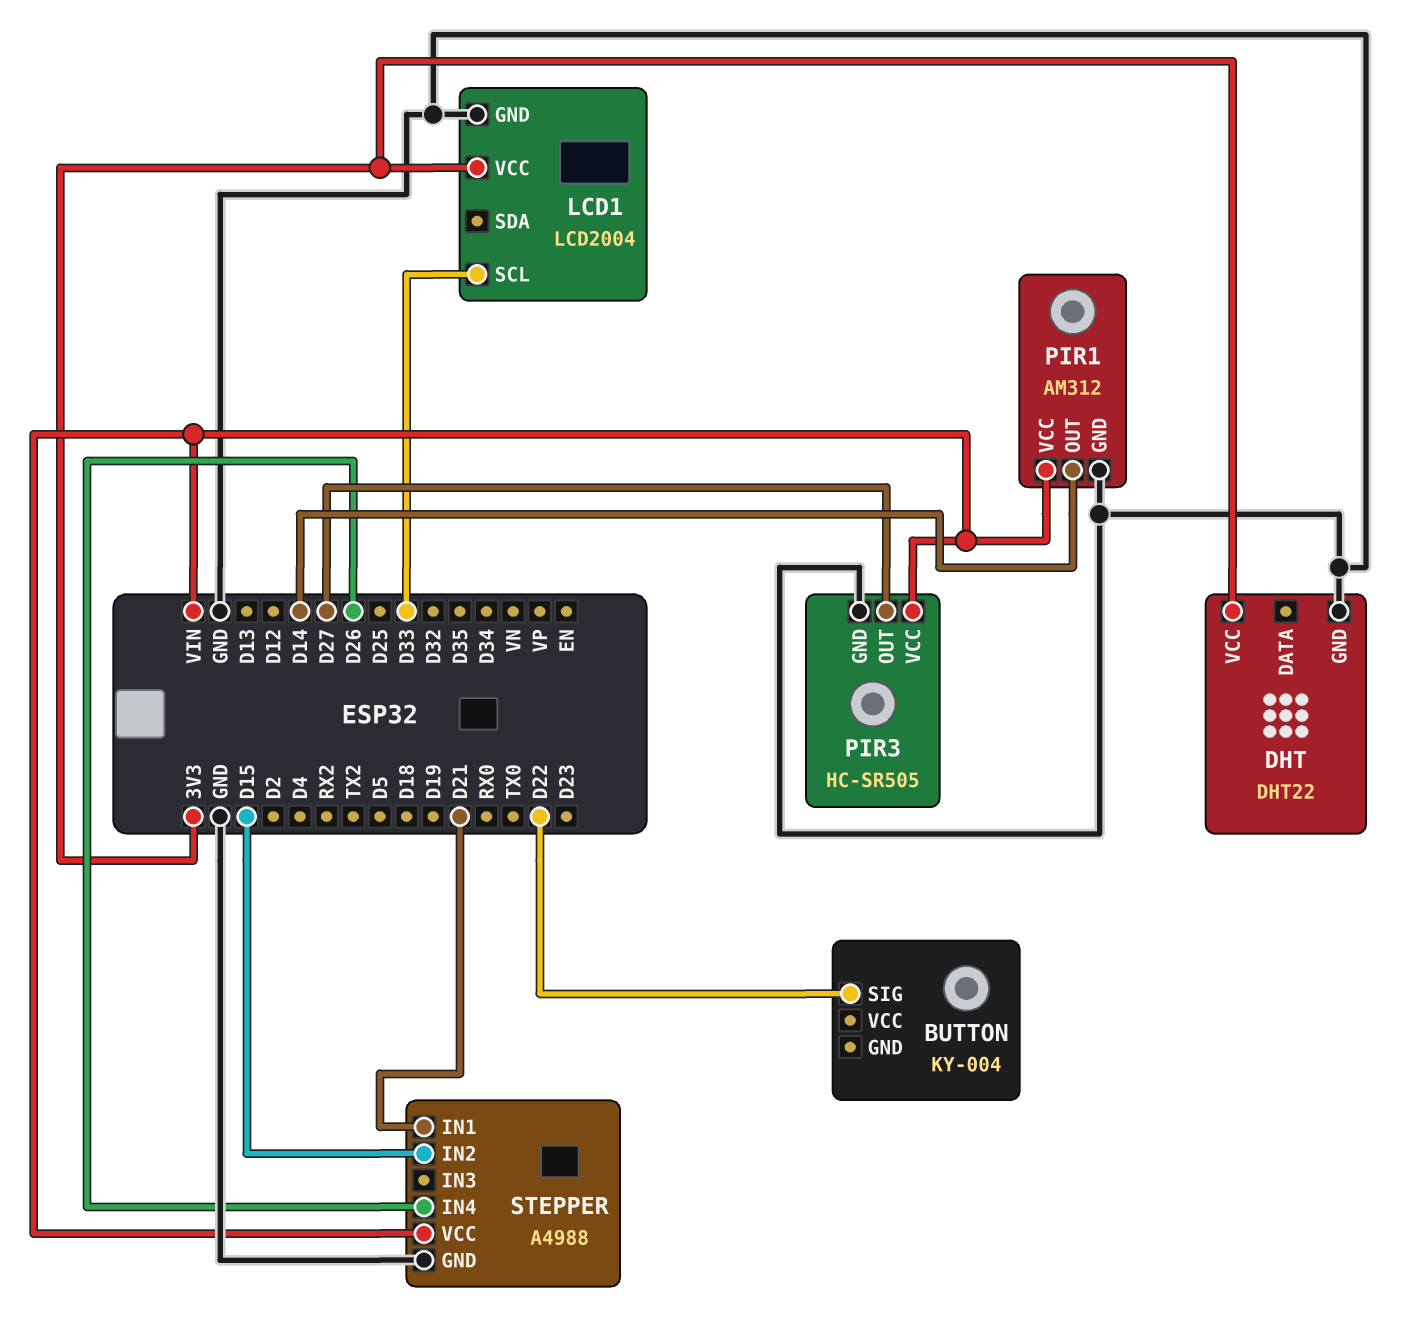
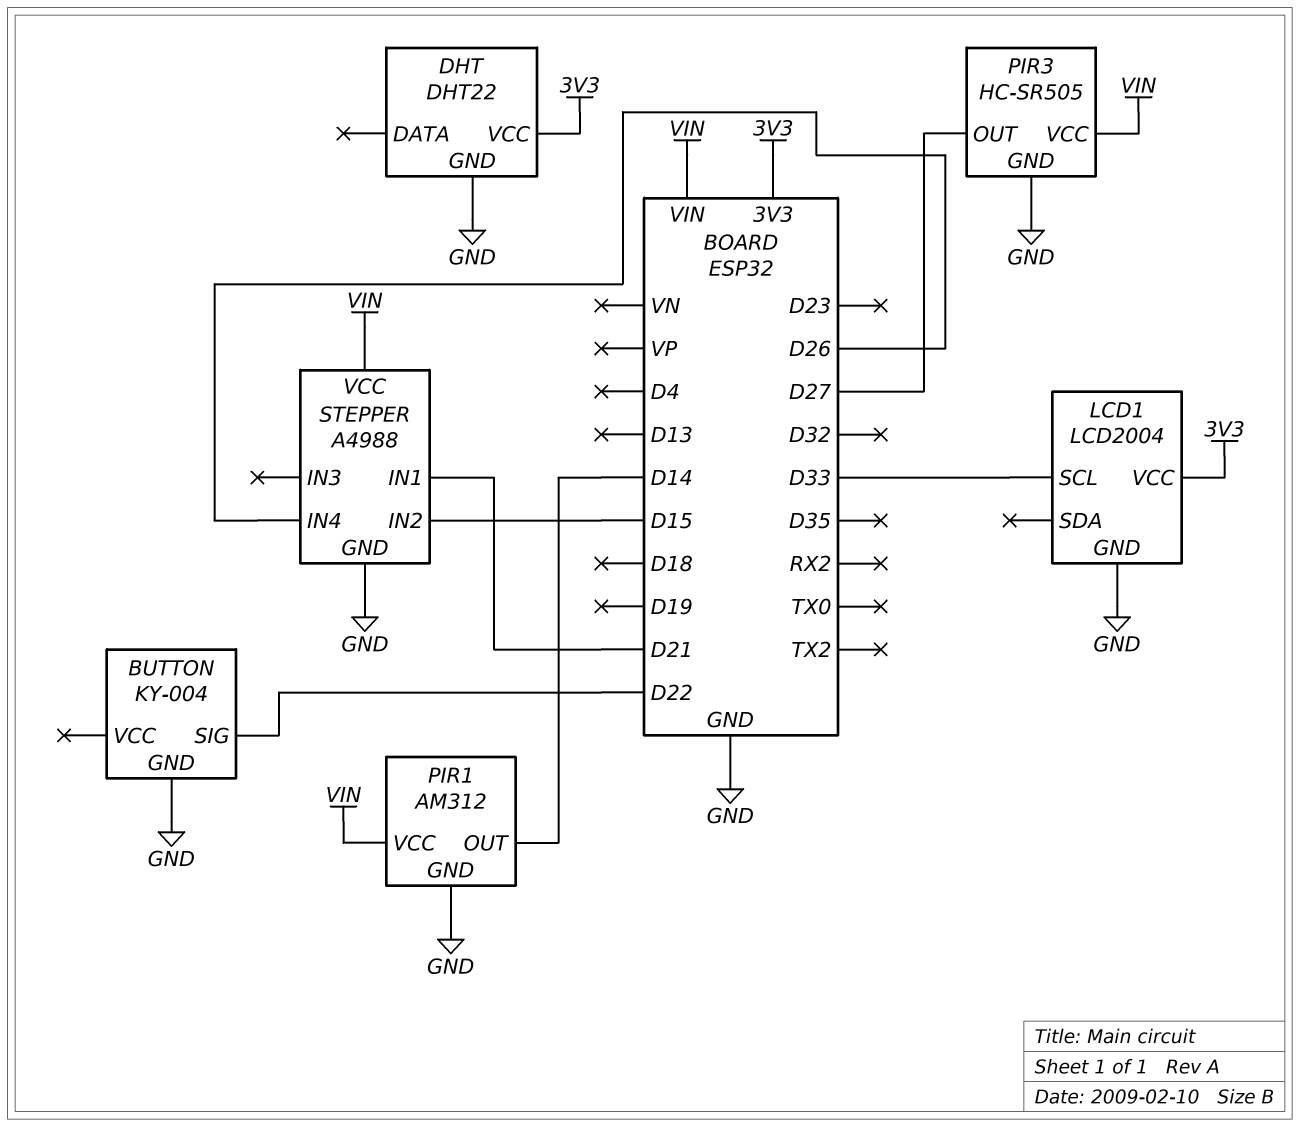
BUTTON pin GND: none -> GND

